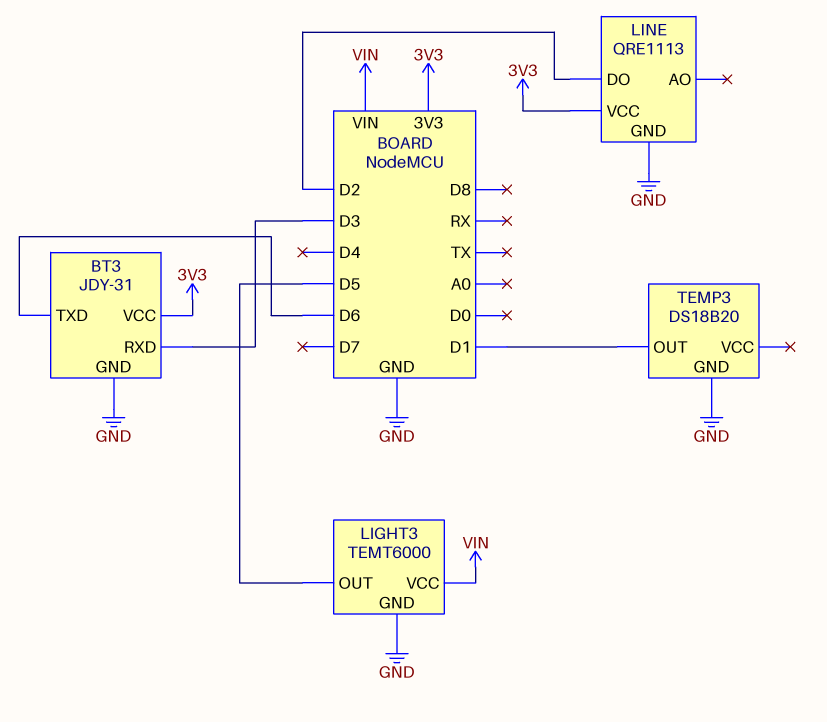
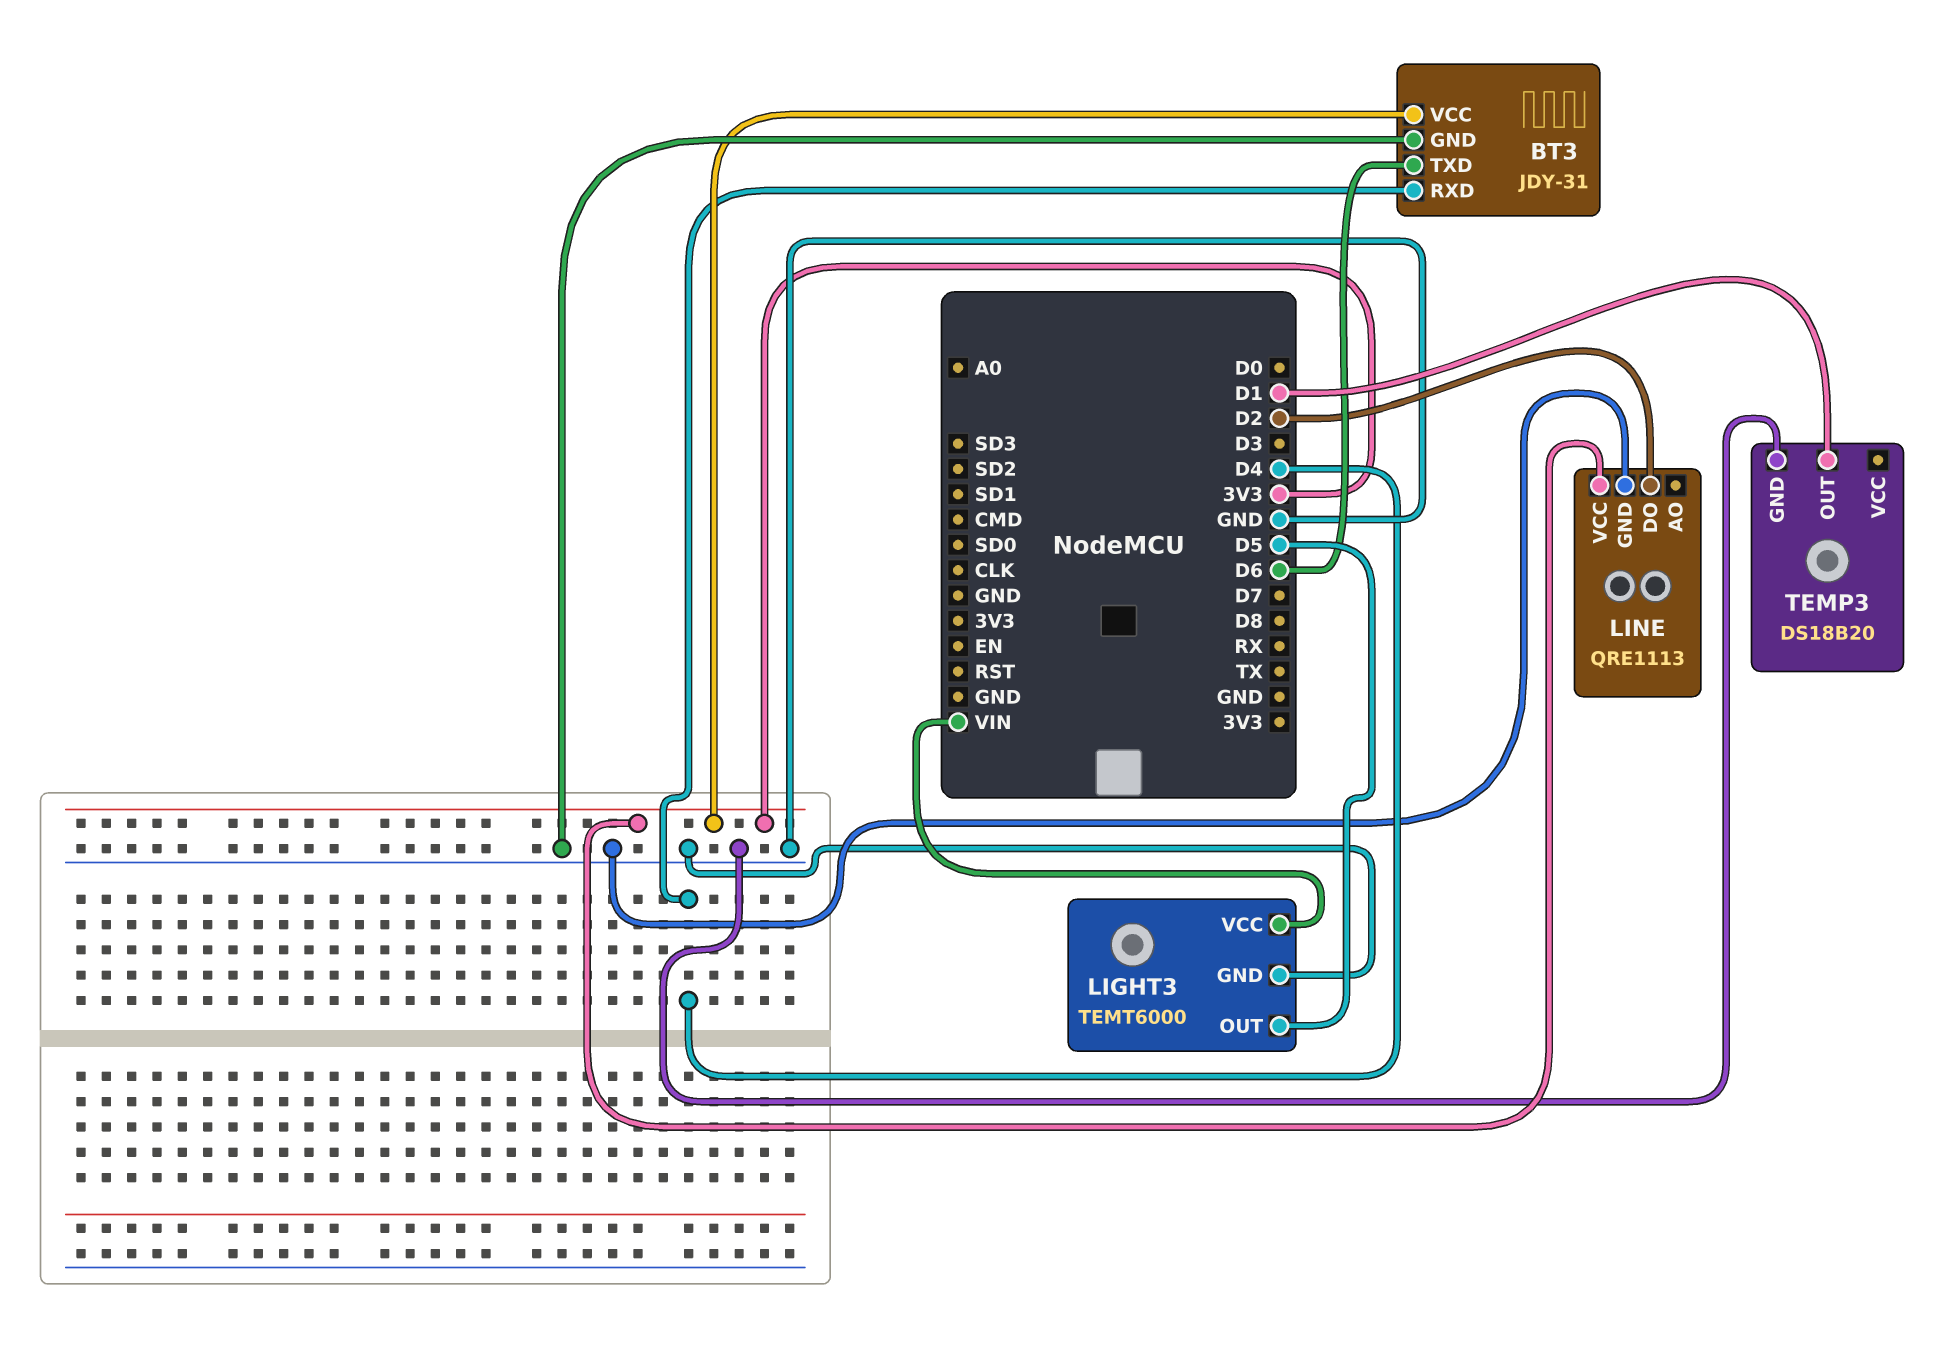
BT3 pin RXD: D3 -> D4

